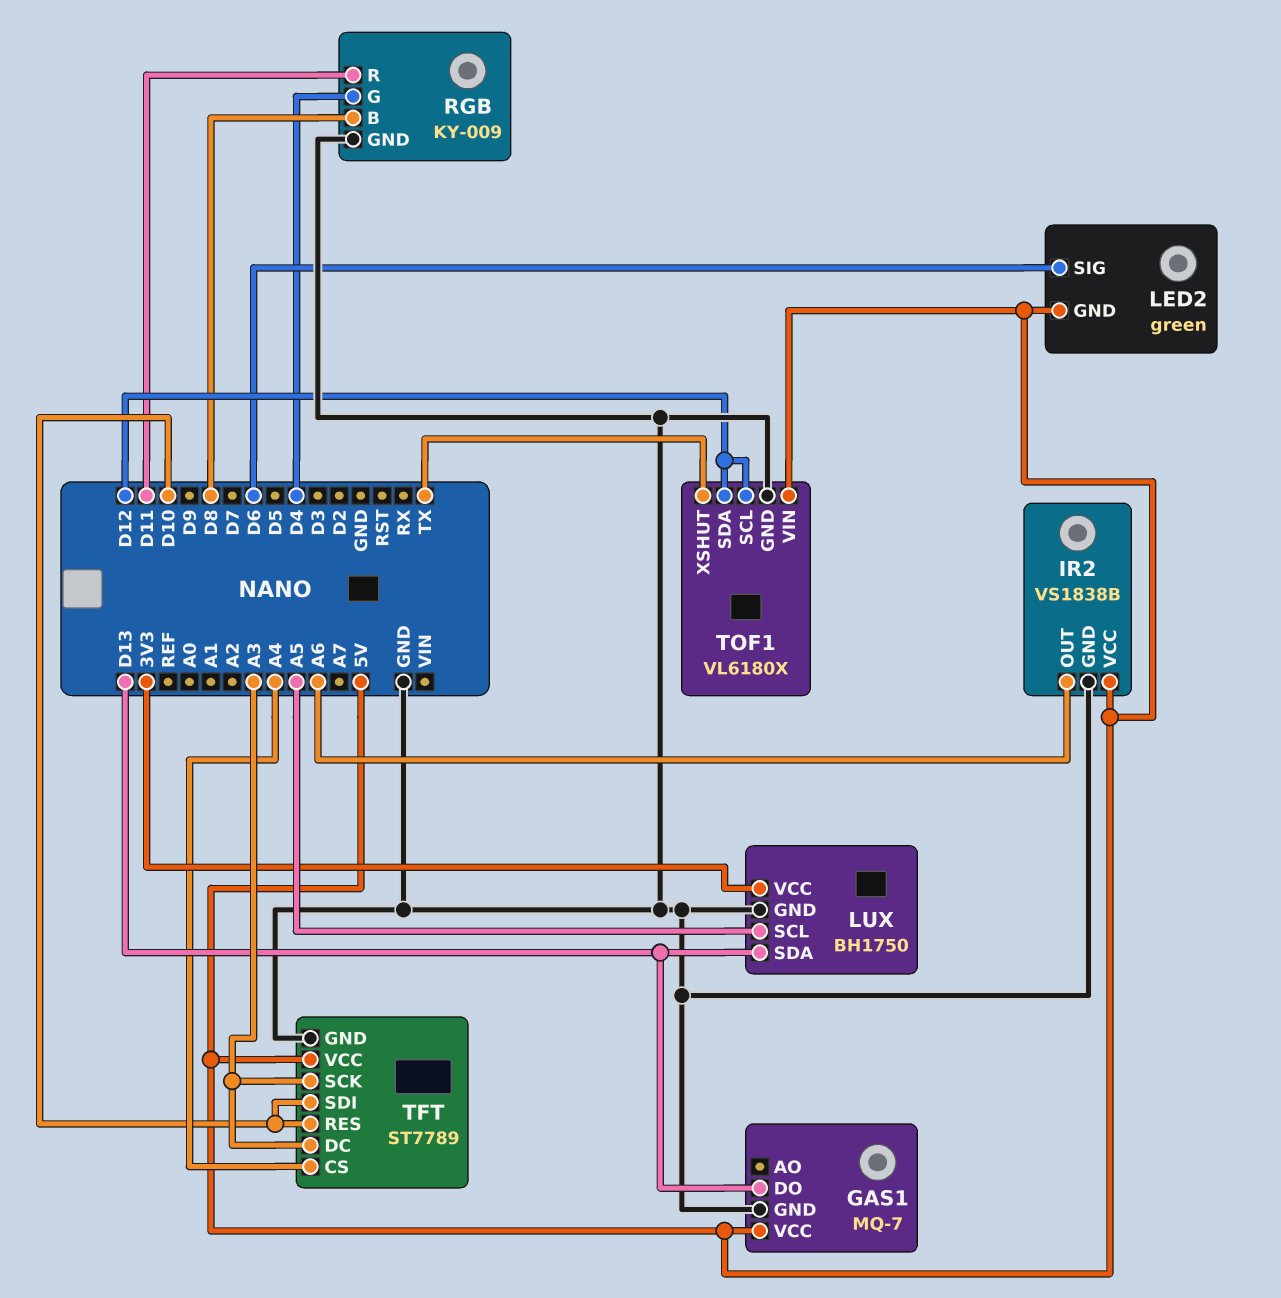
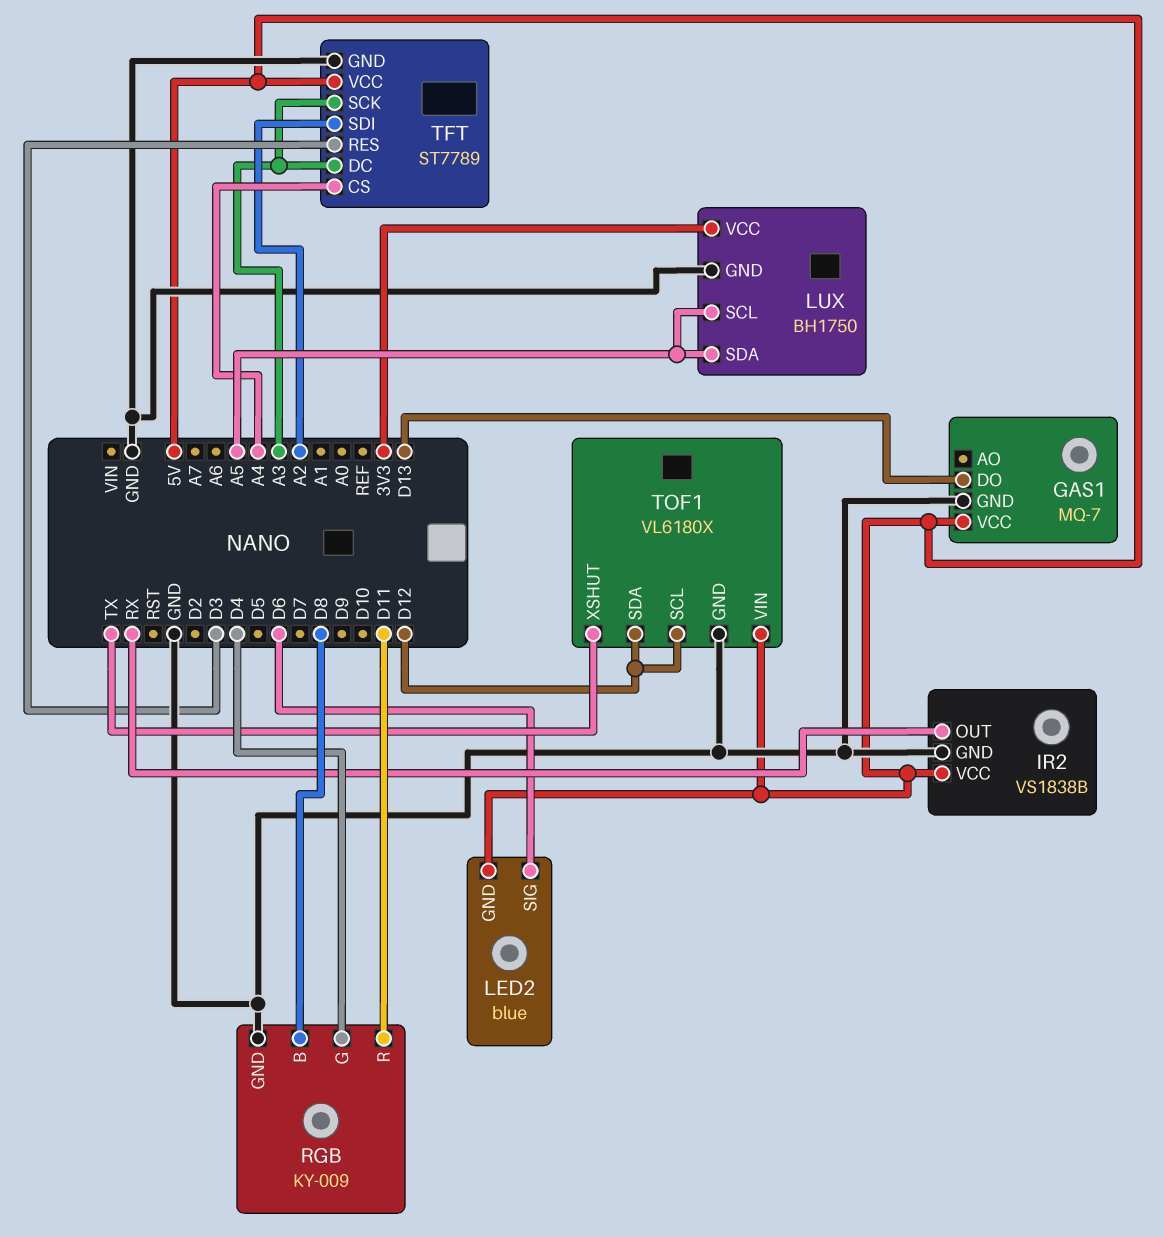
IR2 pin OUT: A6 -> RX
LED2: green -> blue
LUX pin SDA: D13 -> A5
TFT pin RES: D10 -> D3
TFT pin SDI: D10 -> A2

